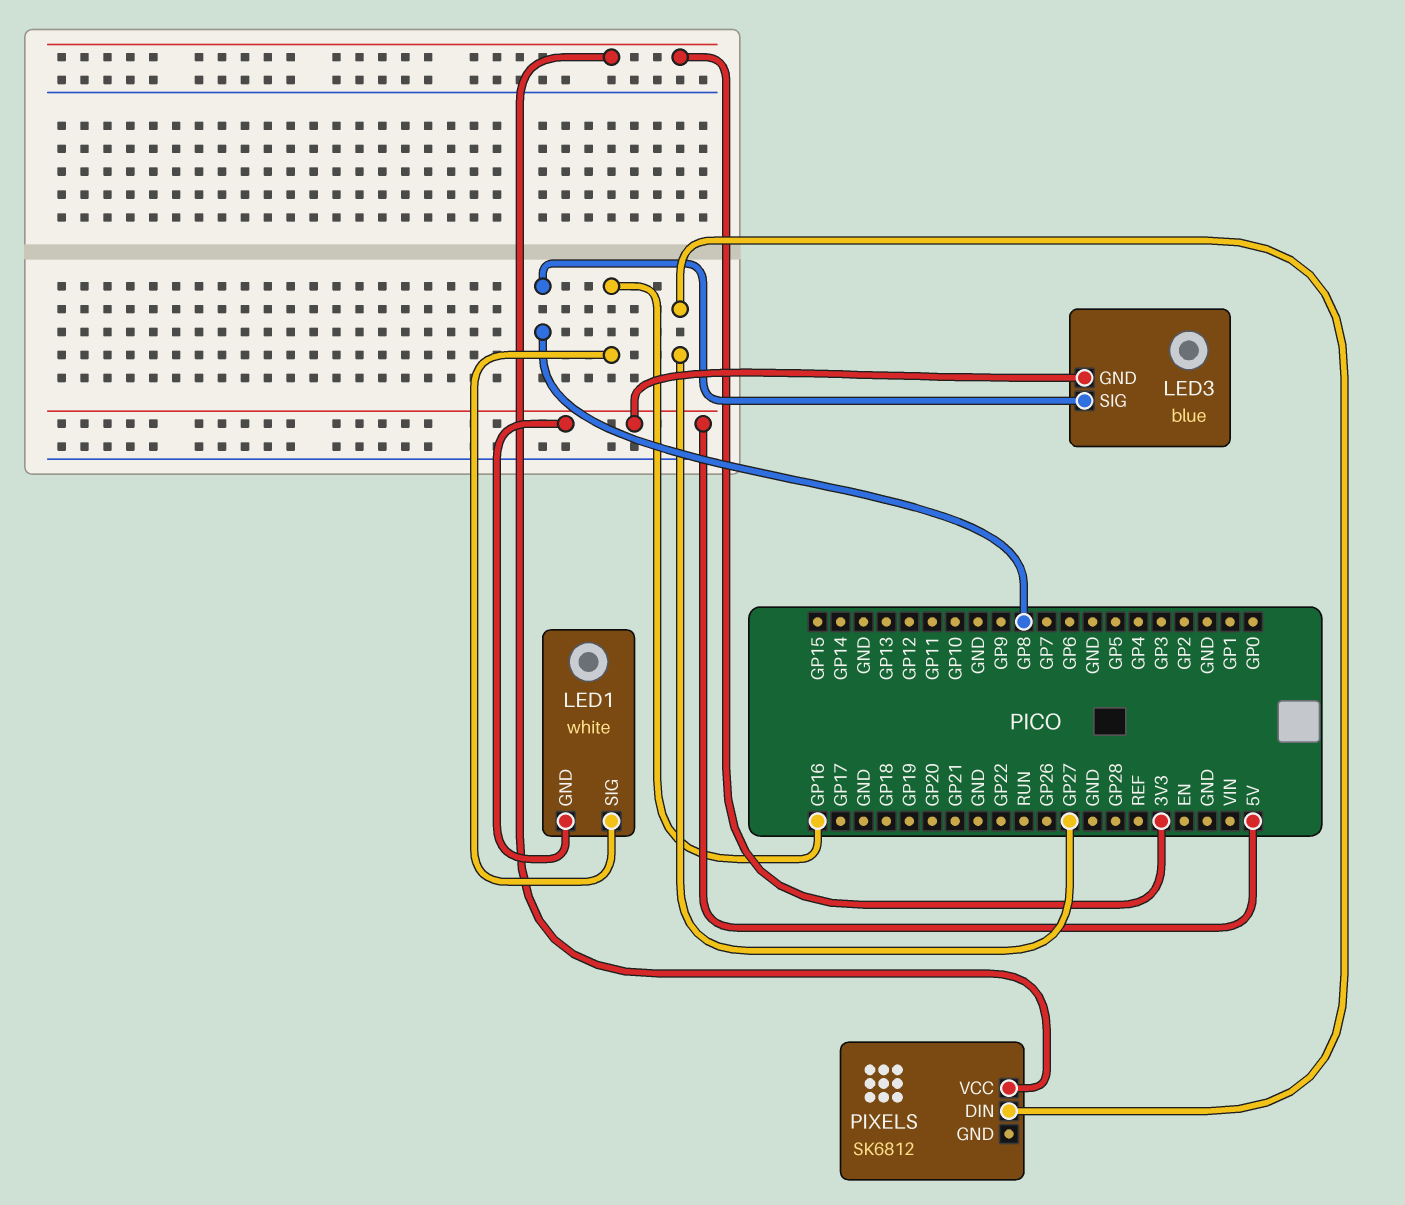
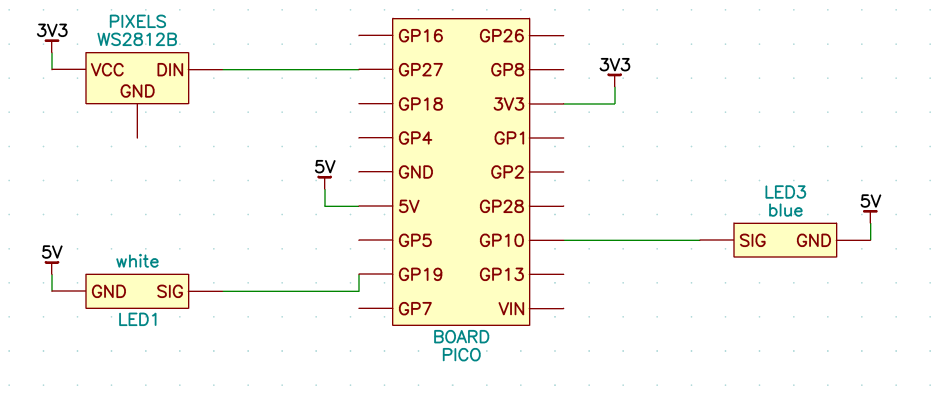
LED1 pin SIG: GP16 -> GP19
LED3 pin SIG: GP8 -> GP10
PIXELS: SK6812 -> WS2812B

